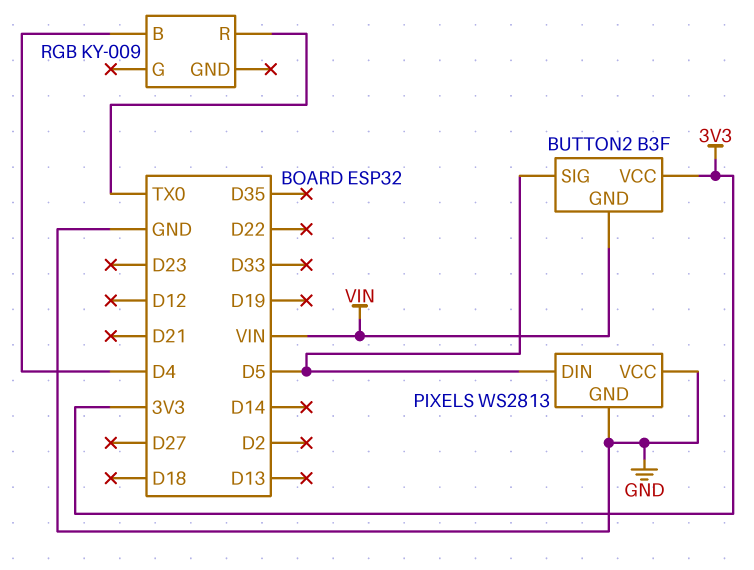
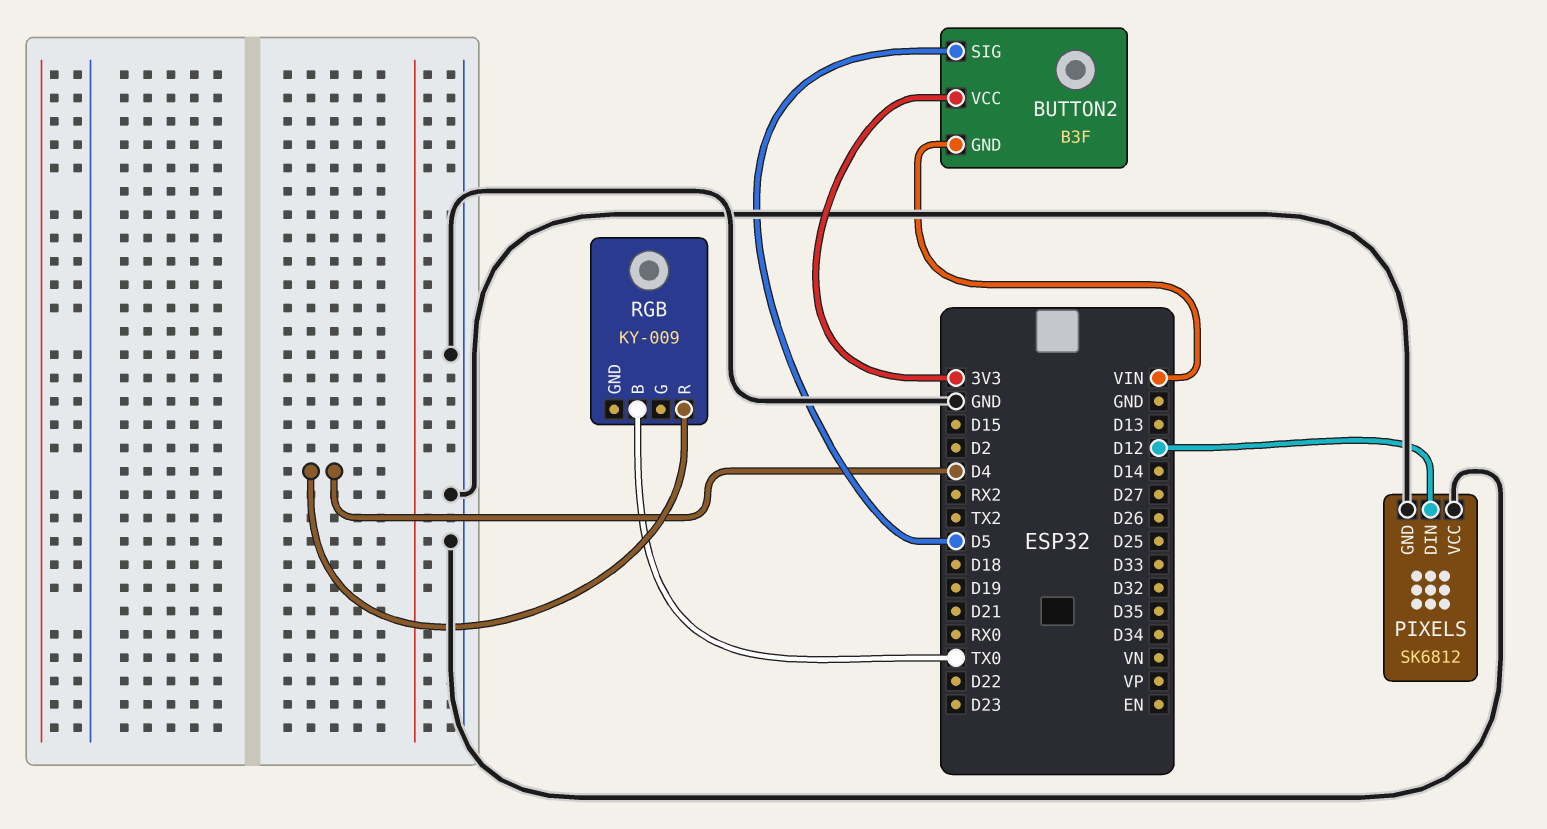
PIXELS: WS2813 -> SK6812
PIXELS pin DIN: D5 -> D12
RGB pin B: D4 -> TX0
RGB pin R: TX0 -> D4

